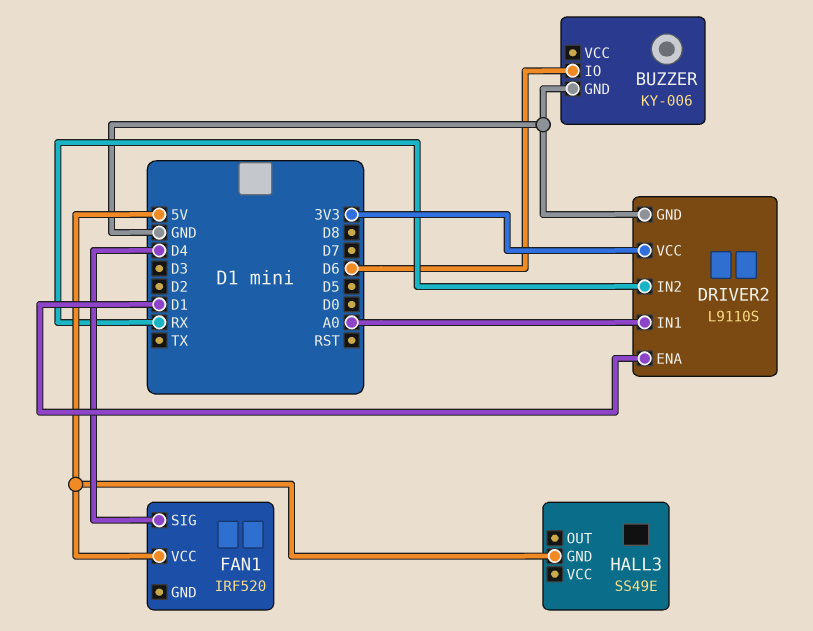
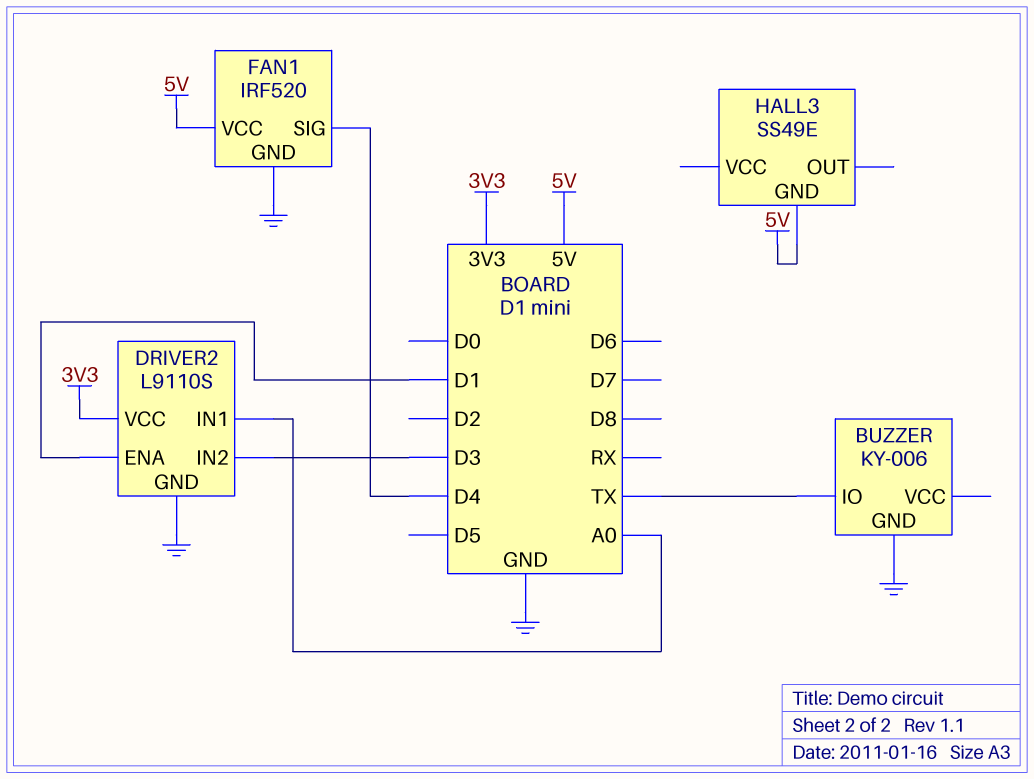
BUZZER pin IO: D6 -> TX
DRIVER2 pin IN2: RX -> D3
FAN1 pin GND: none -> GND

